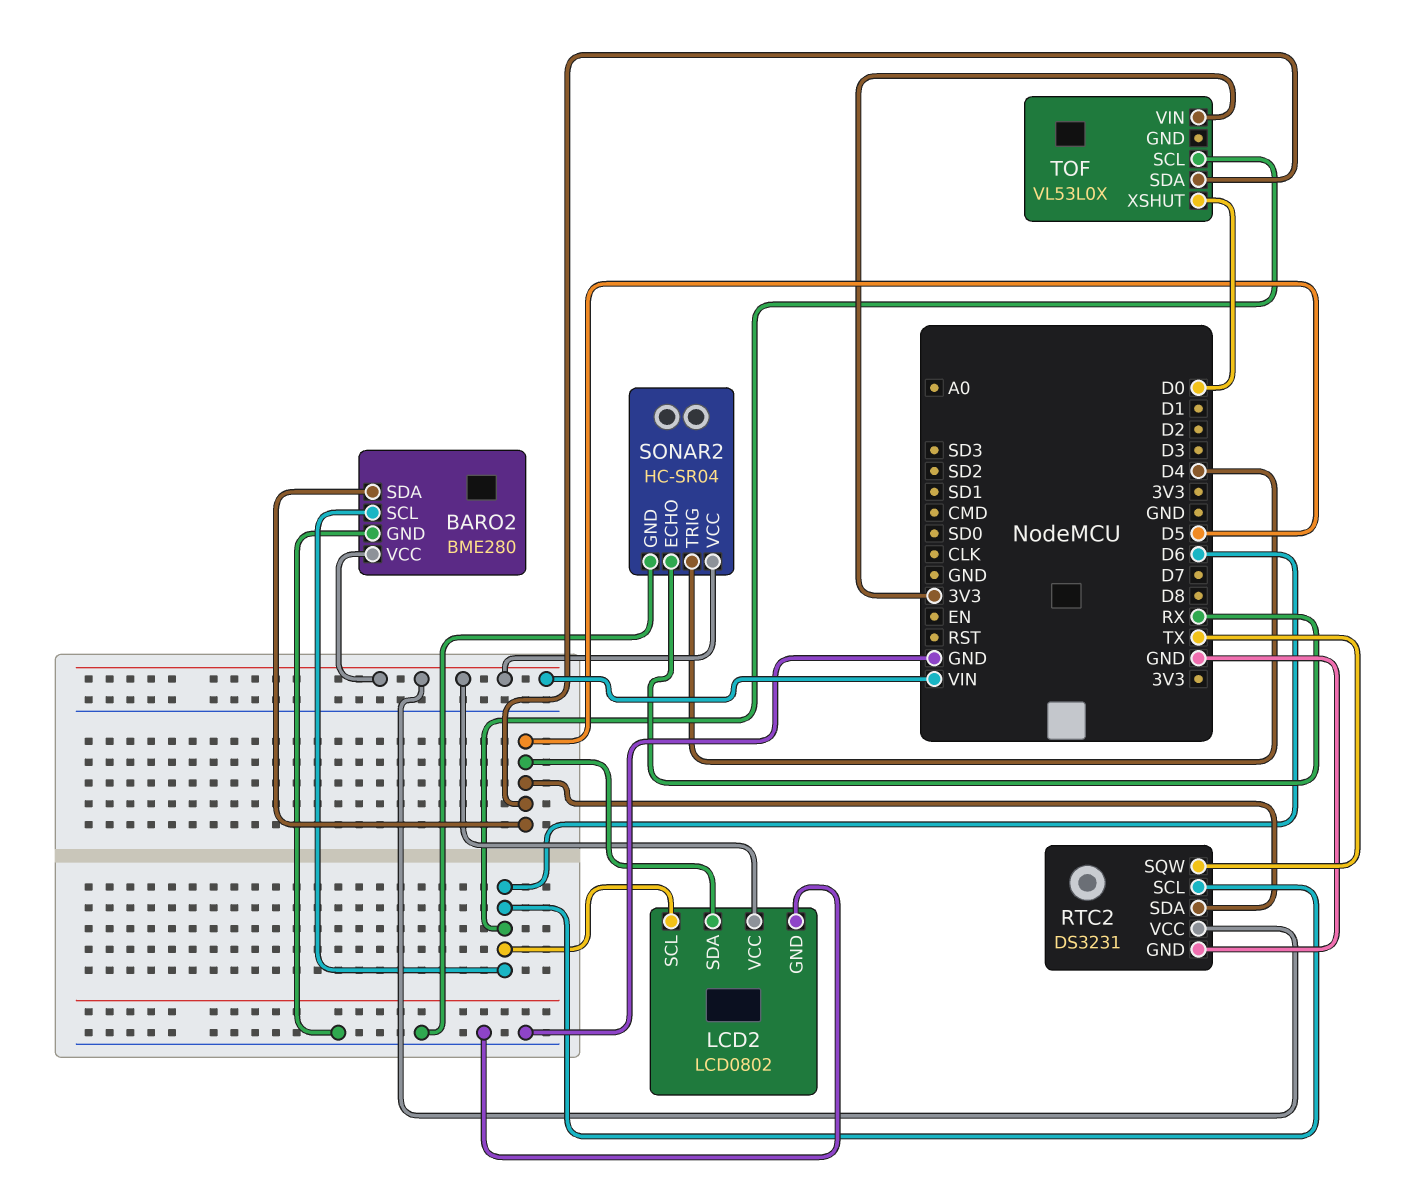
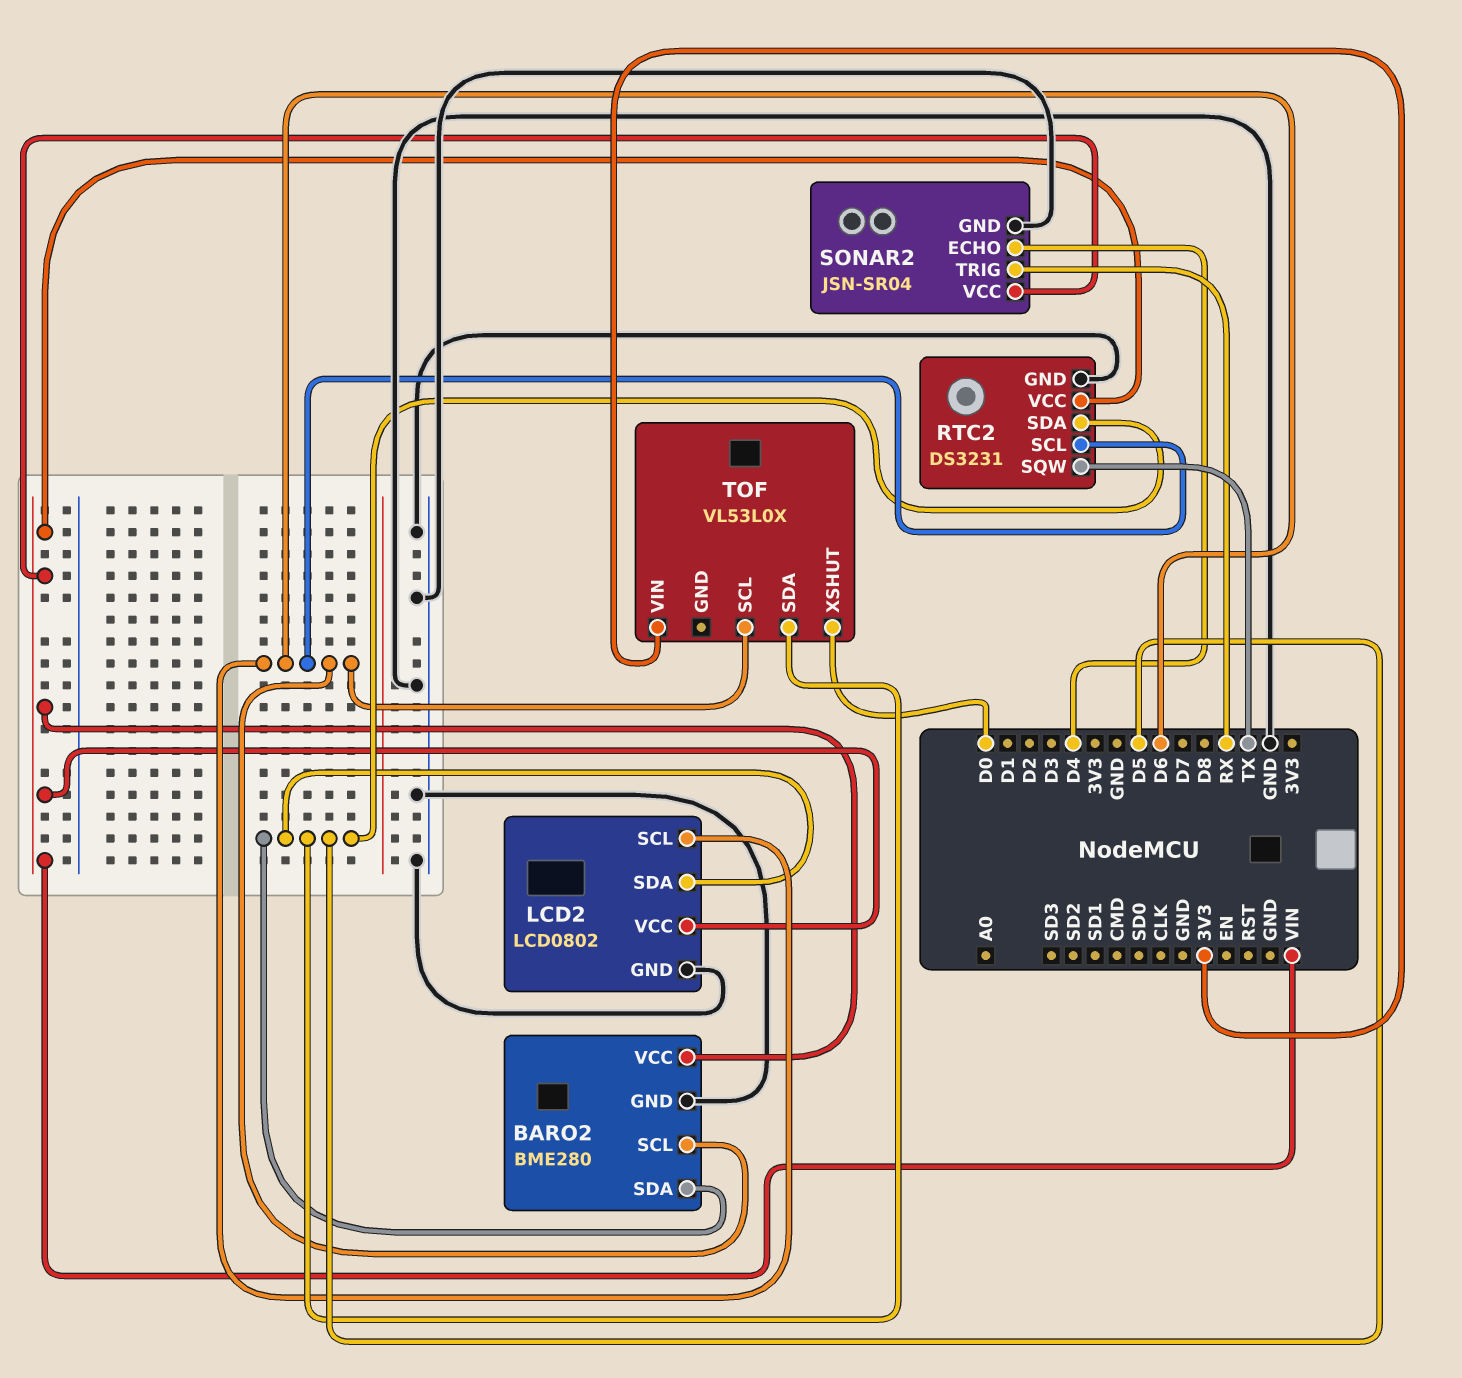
SONAR2: HC-SR04 -> JSN-SR04
SONAR2 pin ECHO: RX -> D4
SONAR2 pin TRIG: D4 -> RX

